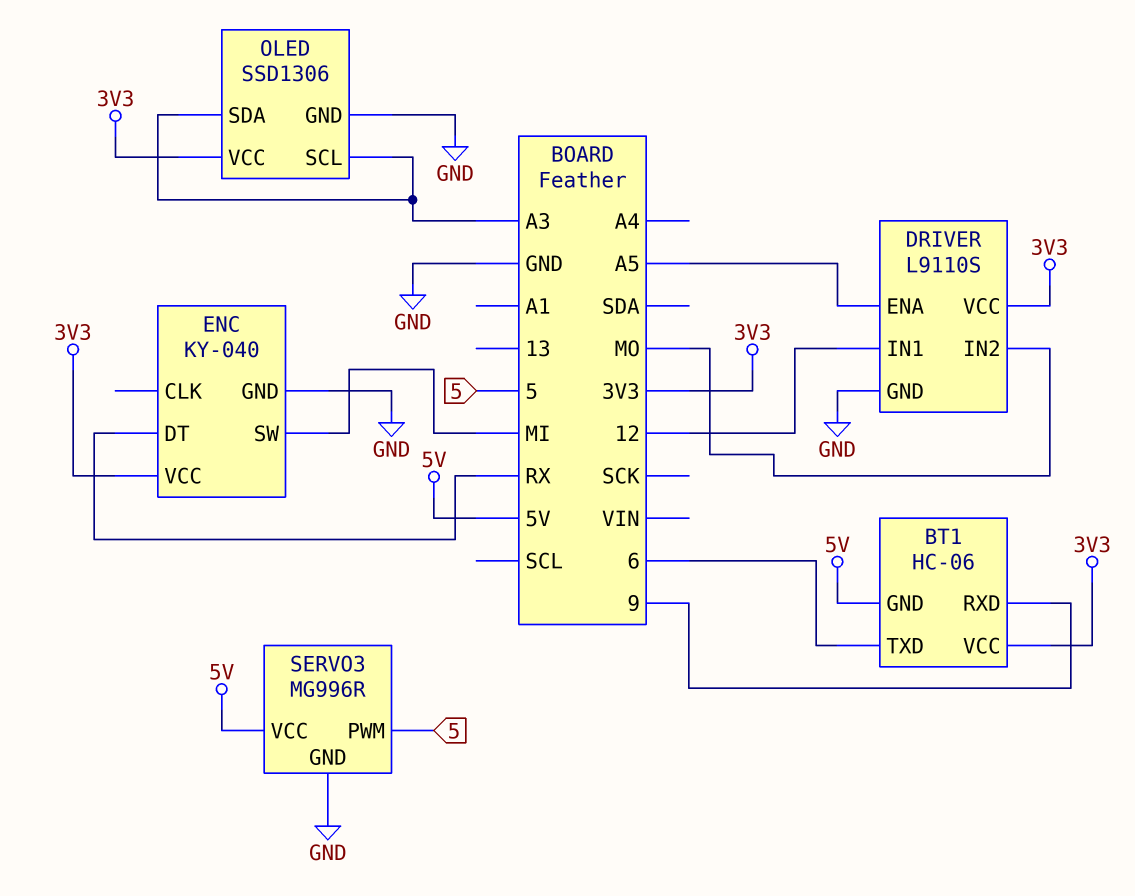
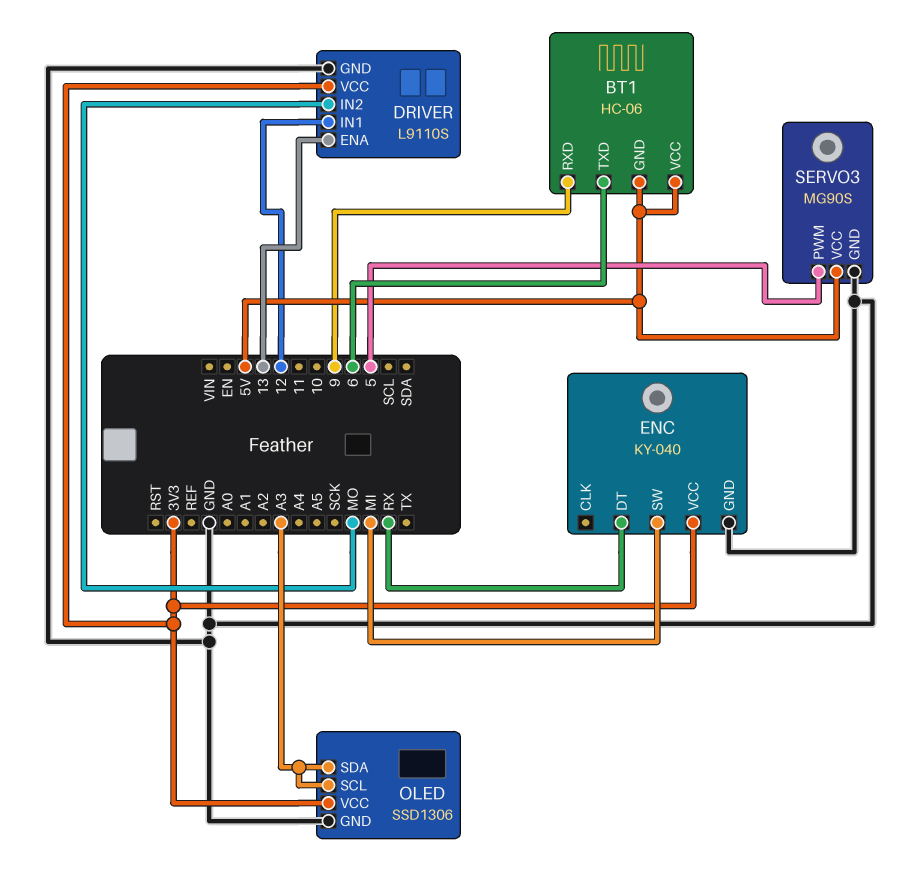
BT1 pin VCC: 3V3 -> 5V
DRIVER pin ENA: A5 -> 13
SERVO3: MG996R -> MG90S

